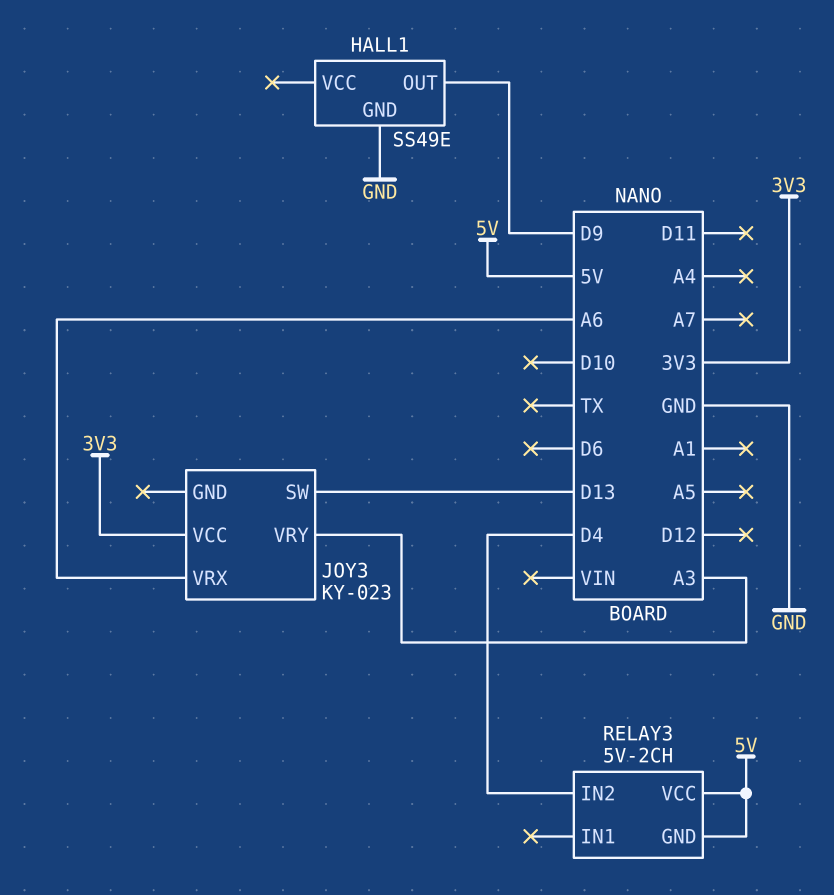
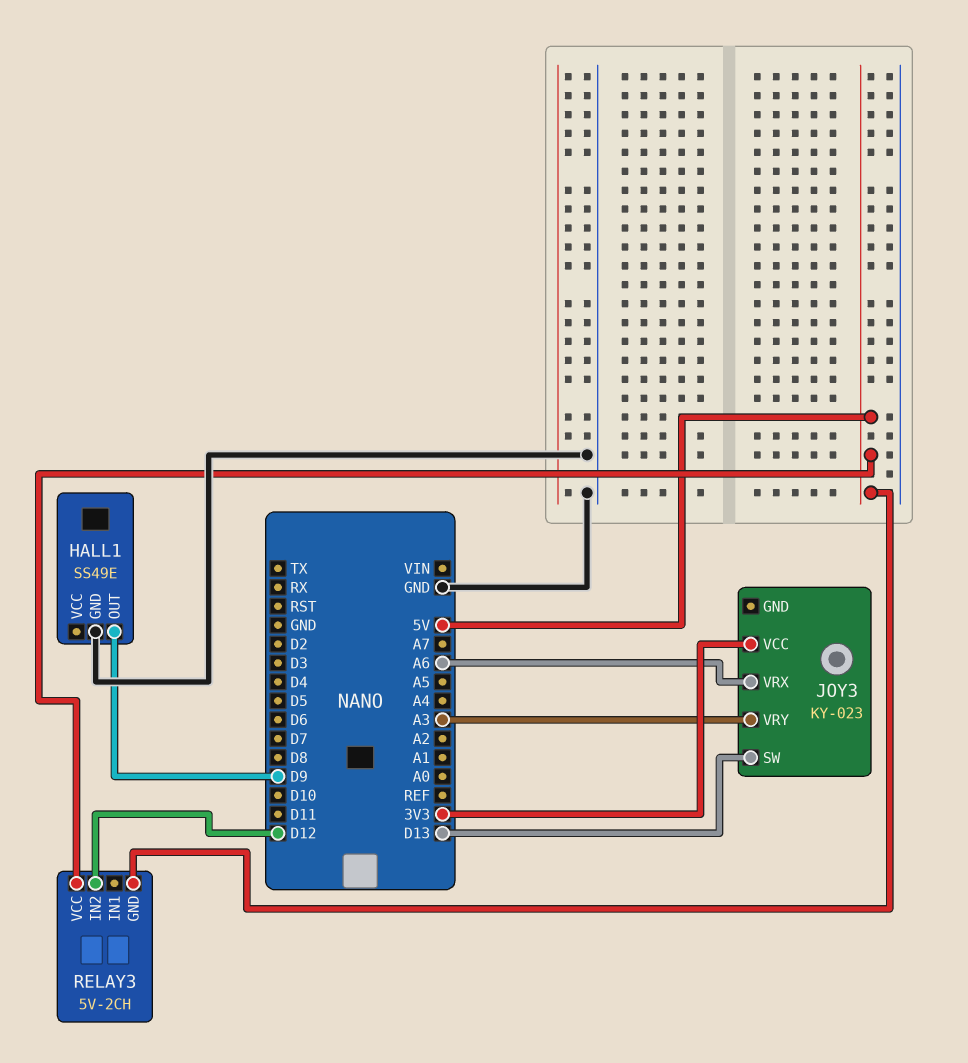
RELAY3 pin IN2: D4 -> D12

